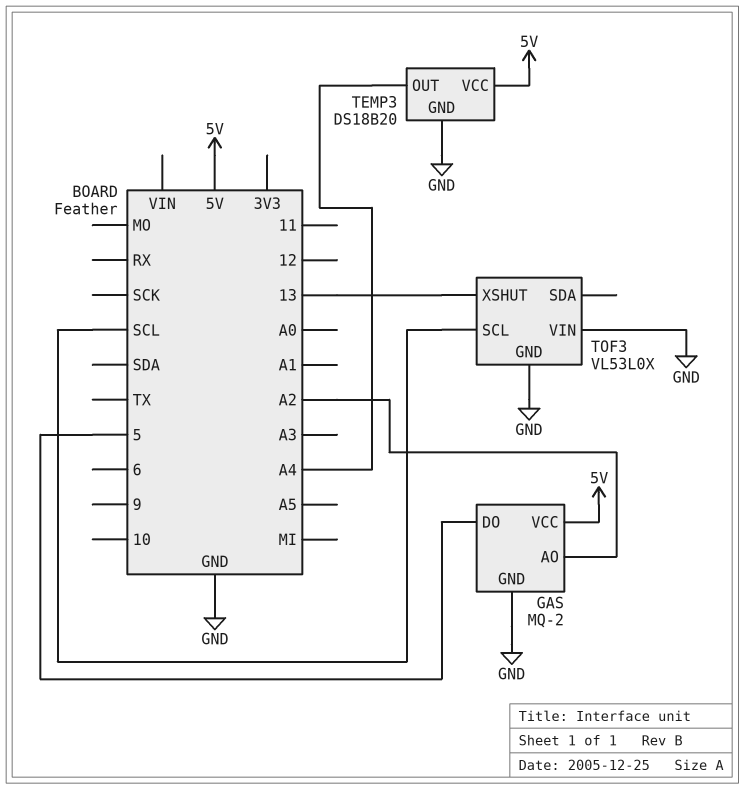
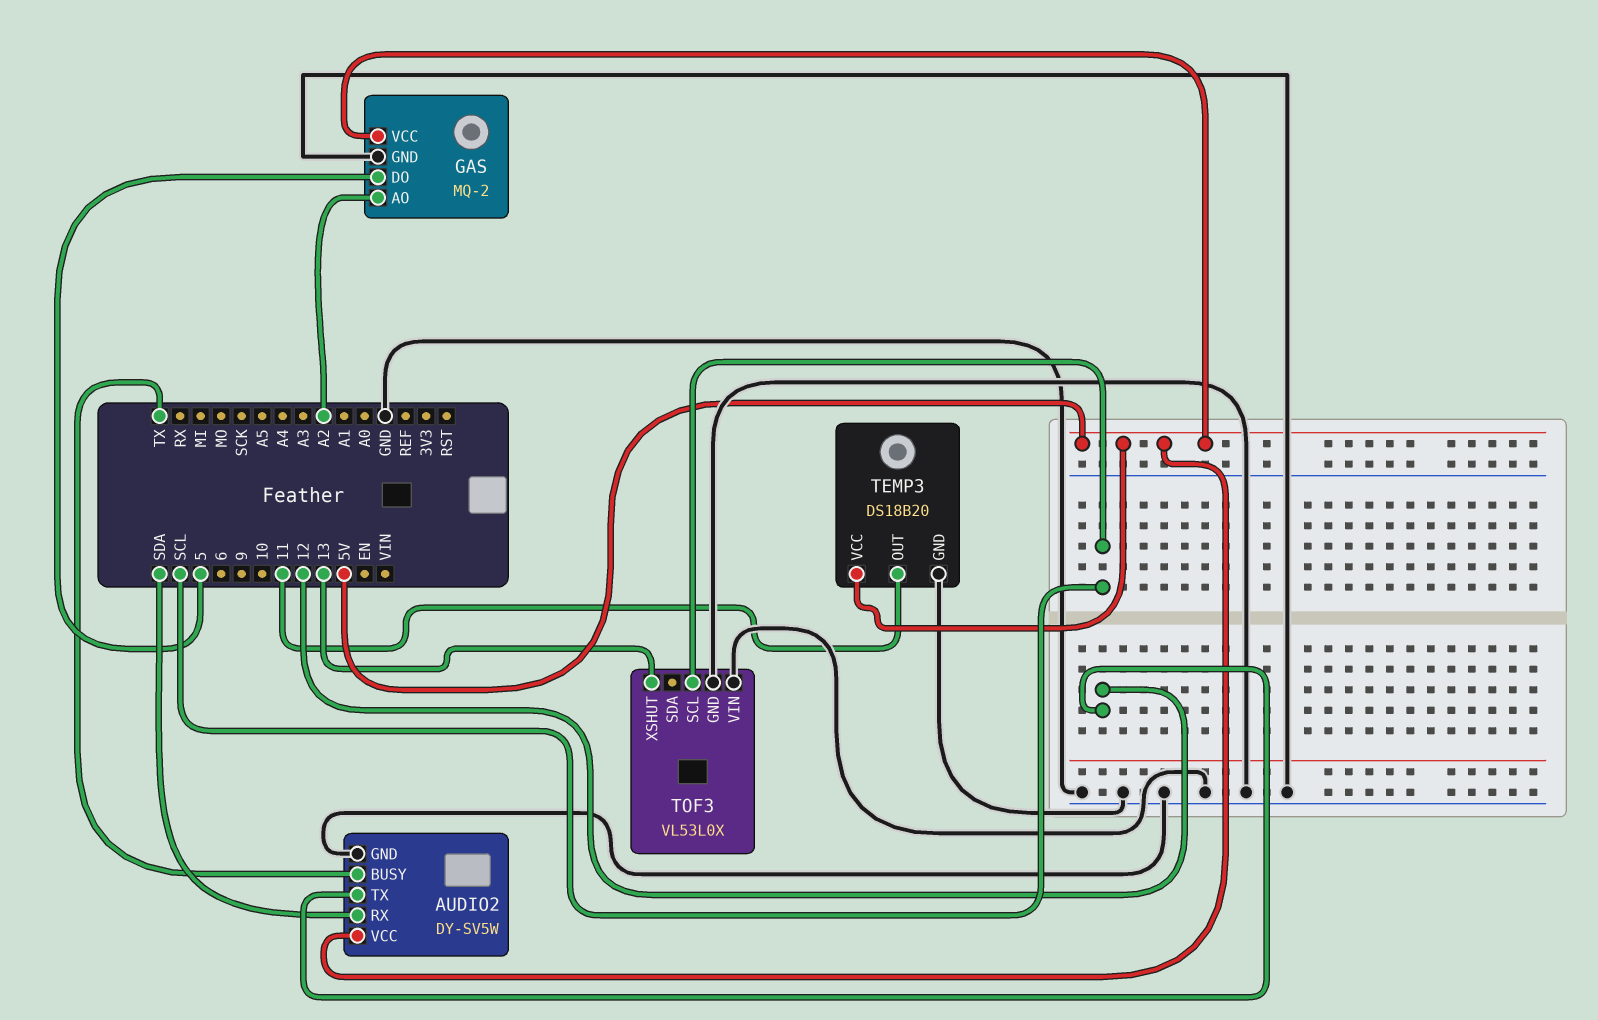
AUDIO2: none -> DY-SV5W
AUDIO2 pin BUSY: none -> TX
AUDIO2 pin GND: none -> GND
AUDIO2 pin RX: none -> SDA
AUDIO2 pin TX: none -> 12
AUDIO2 pin VCC: none -> 5V
TEMP3 pin OUT: A4 -> 11

